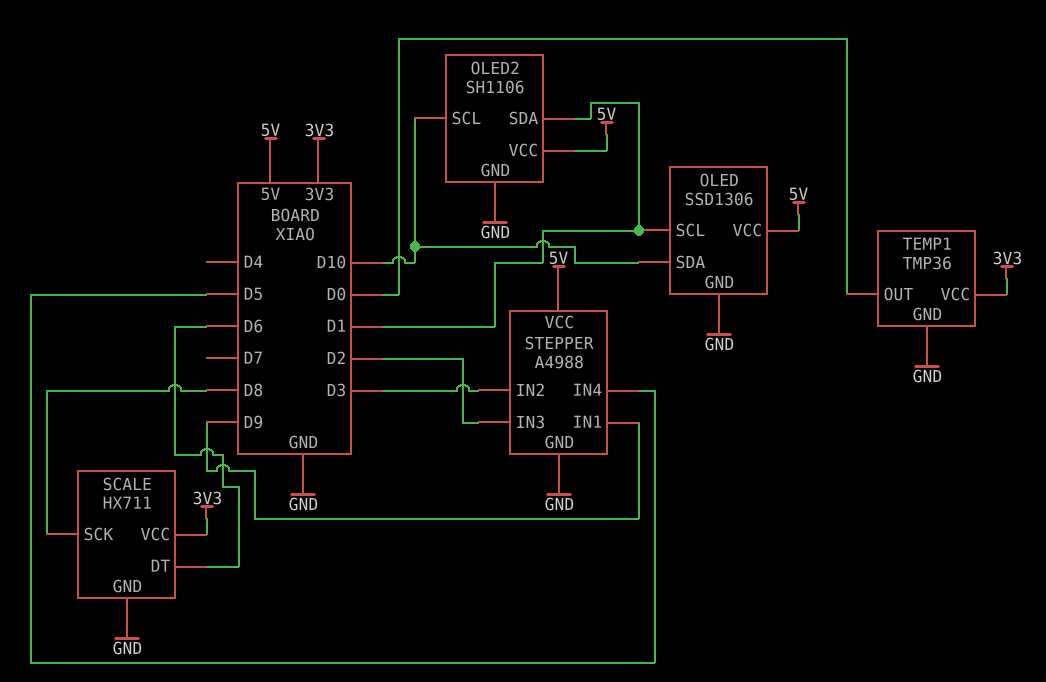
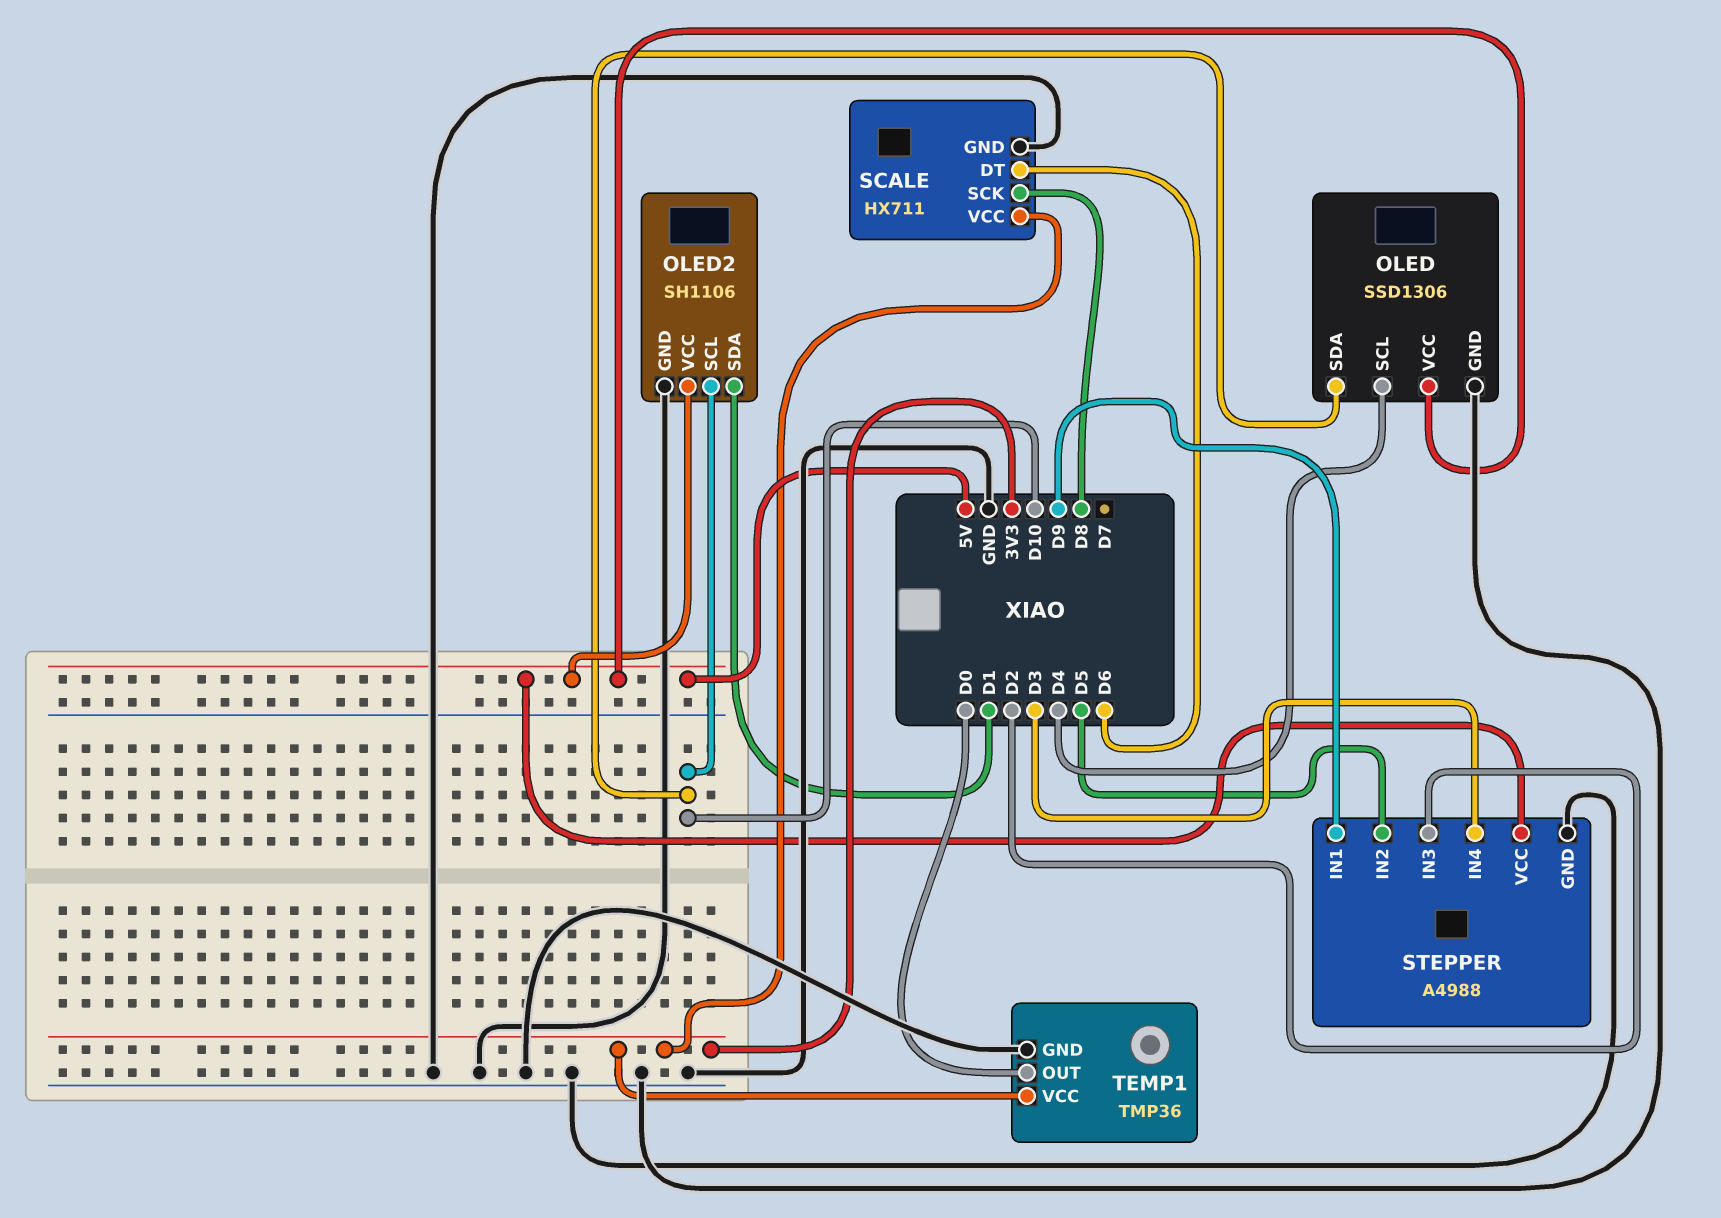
OLED pin SCL: D1 -> D4
STEPPER pin IN2: D3 -> D5
STEPPER pin IN4: D5 -> D3

